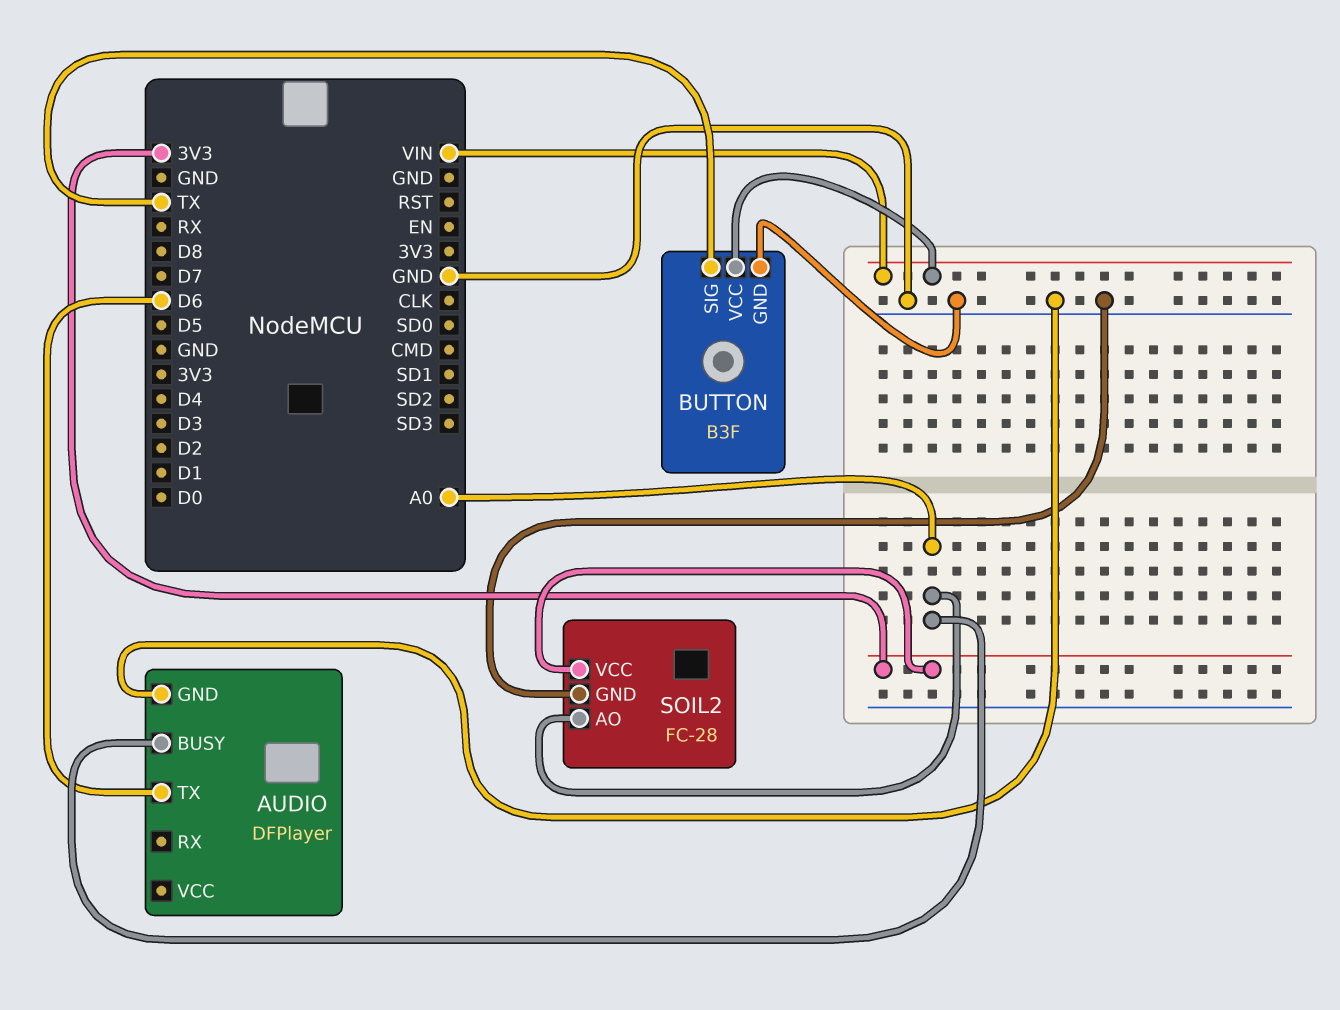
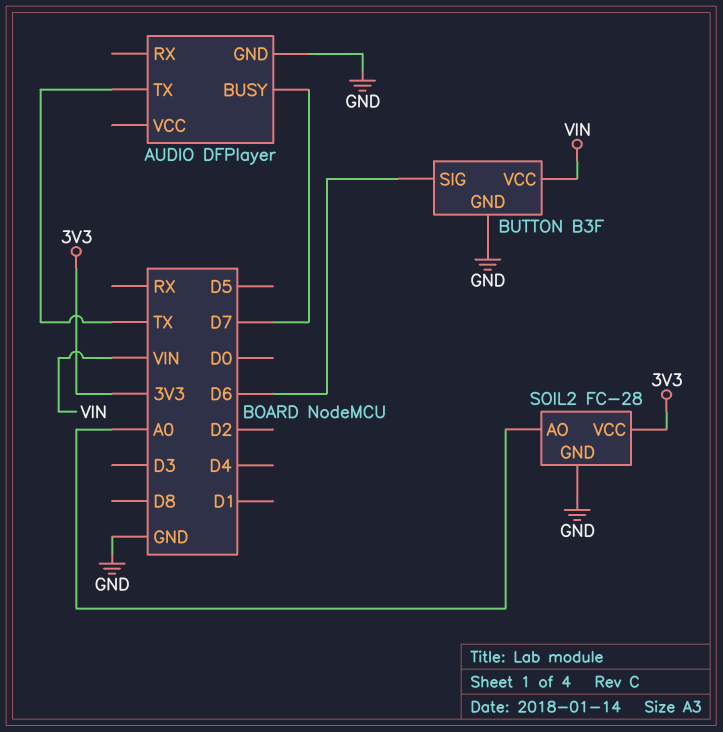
AUDIO pin BUSY: A0 -> D7
AUDIO pin TX: D6 -> TX
BUTTON pin SIG: TX -> D6

